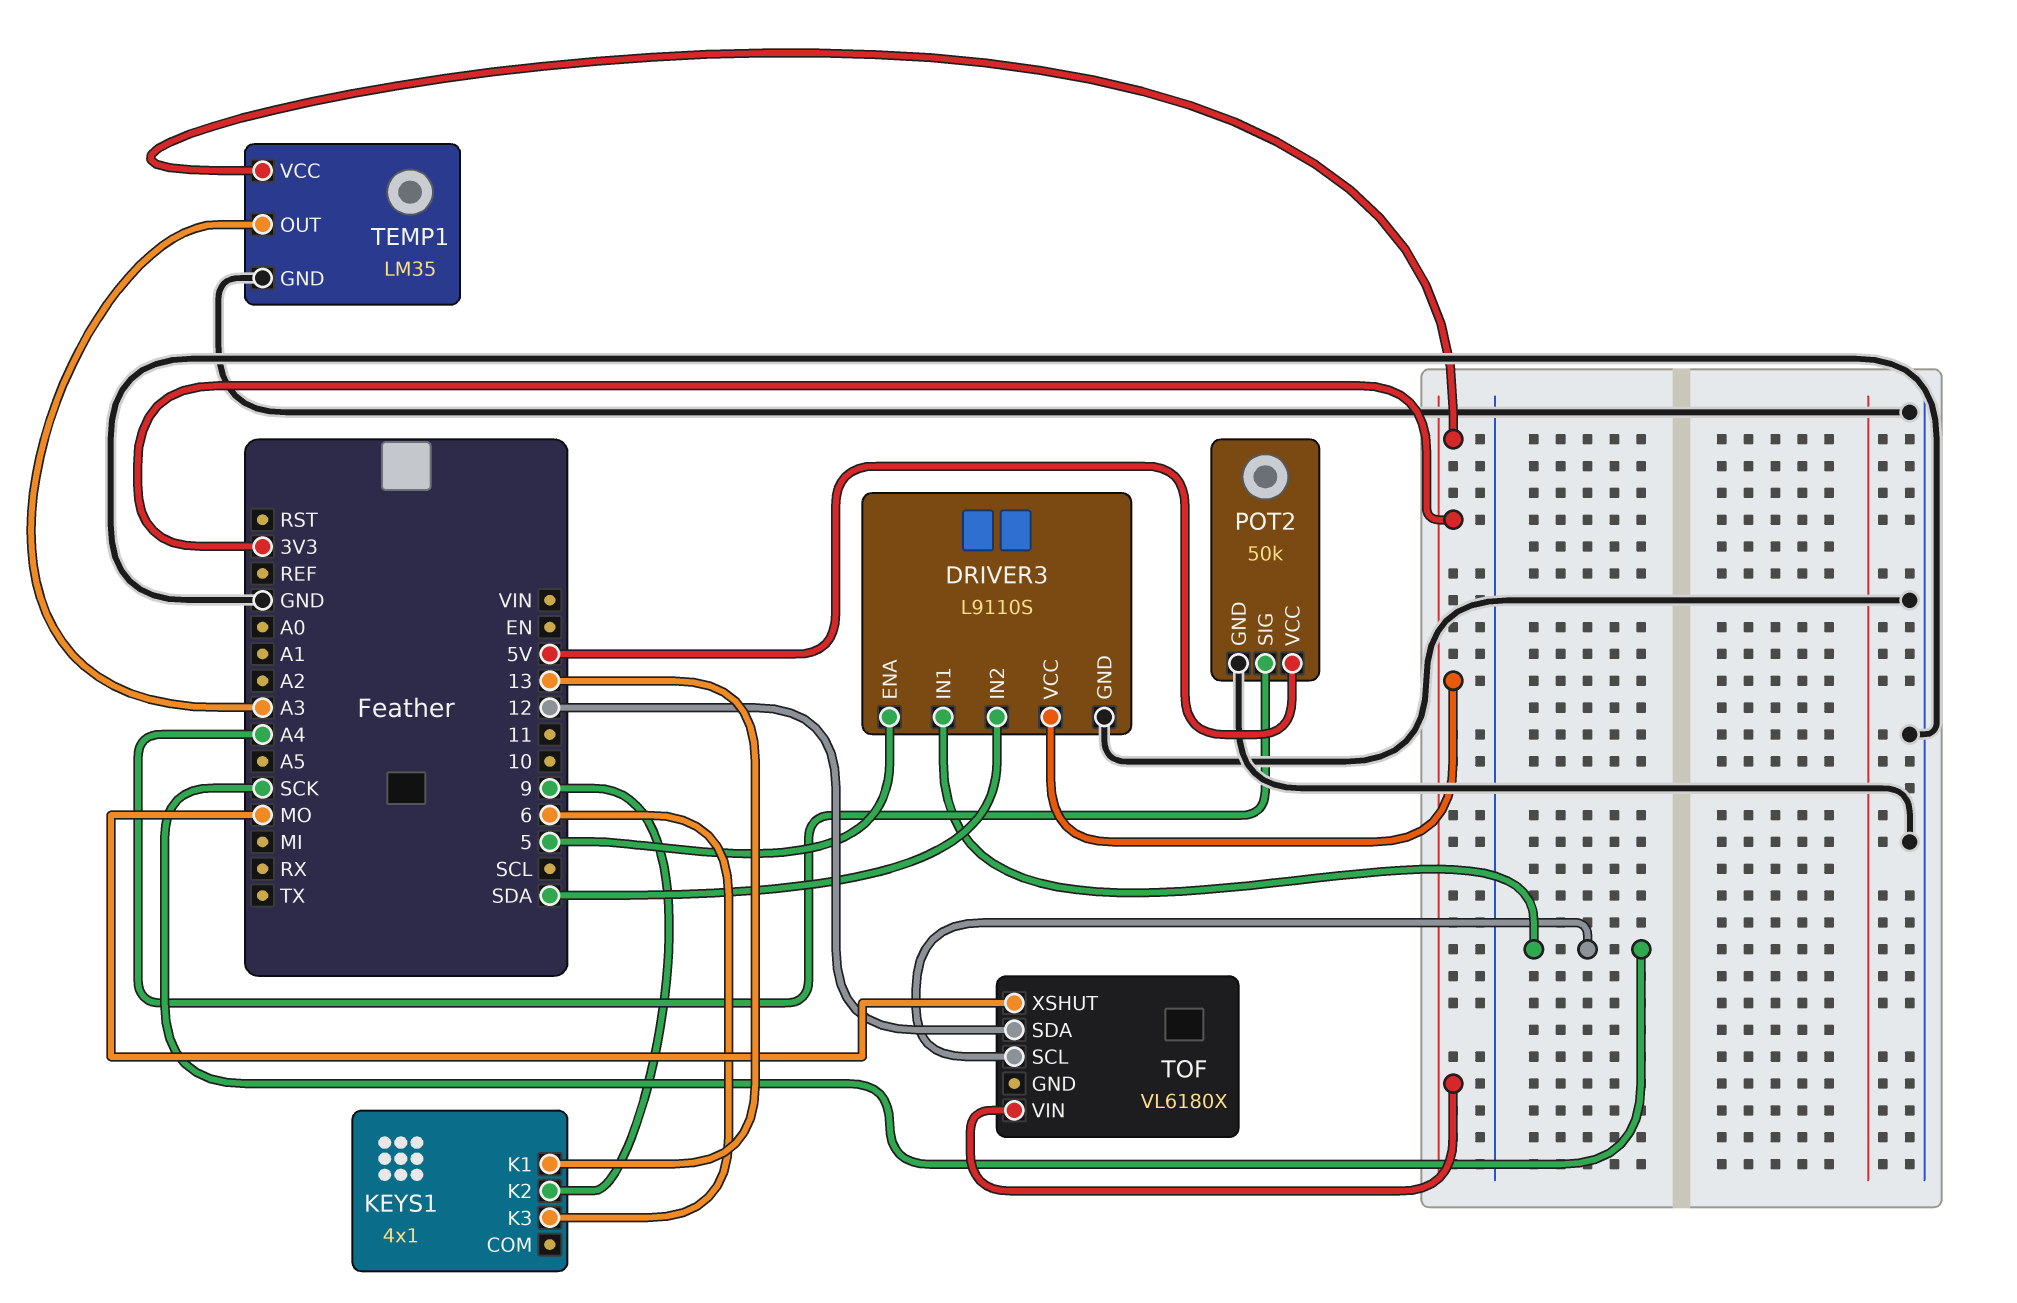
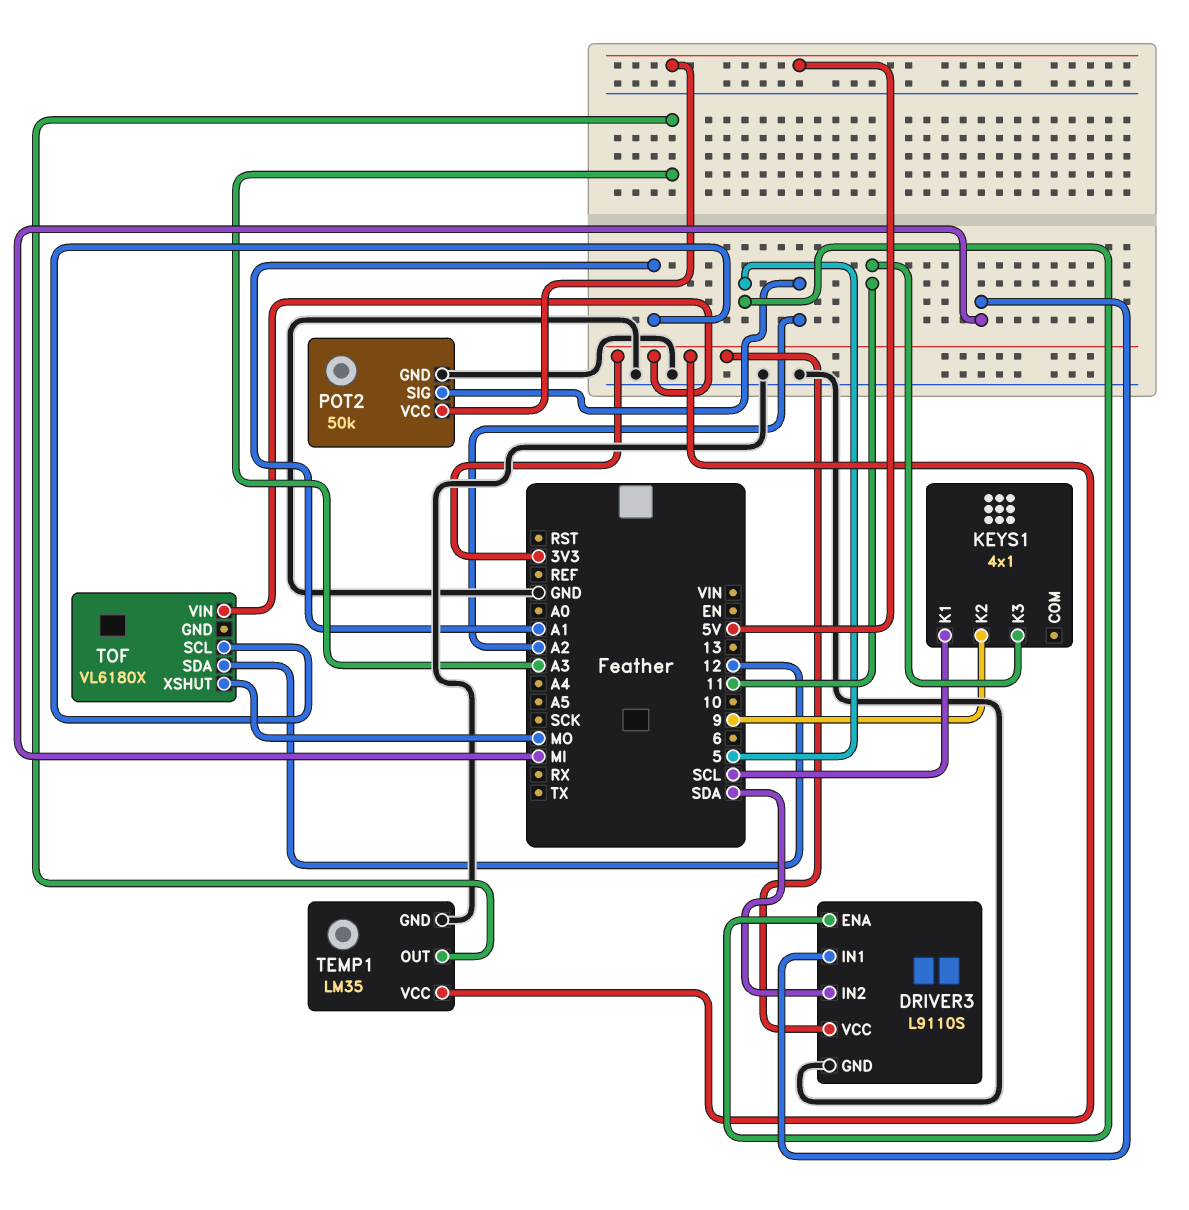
DRIVER3 pin IN1: SCK -> MI
KEYS1 pin K1: 13 -> SCL
KEYS1 pin K3: 6 -> 11
POT2 pin SIG: A4 -> A2
TOF pin SCL: SCK -> A1

